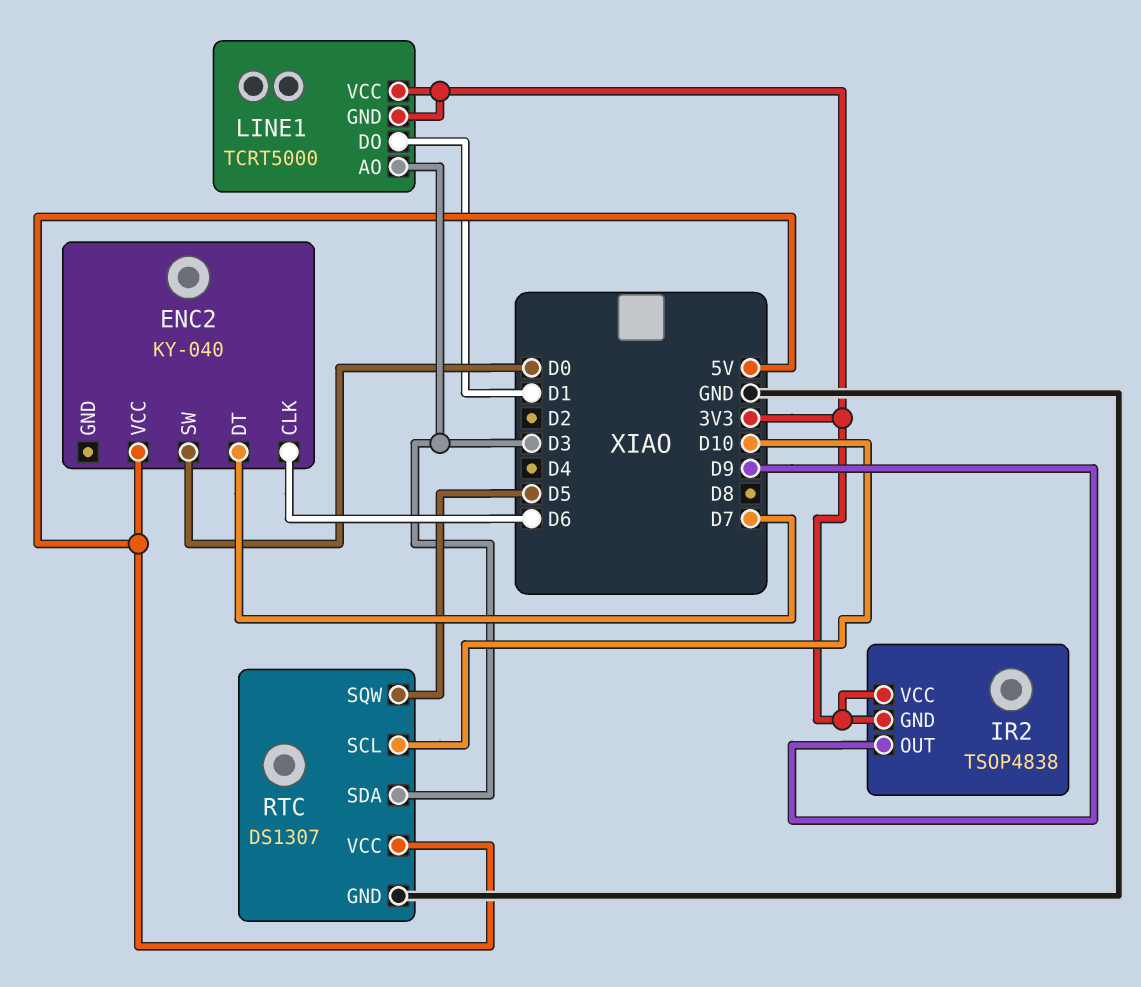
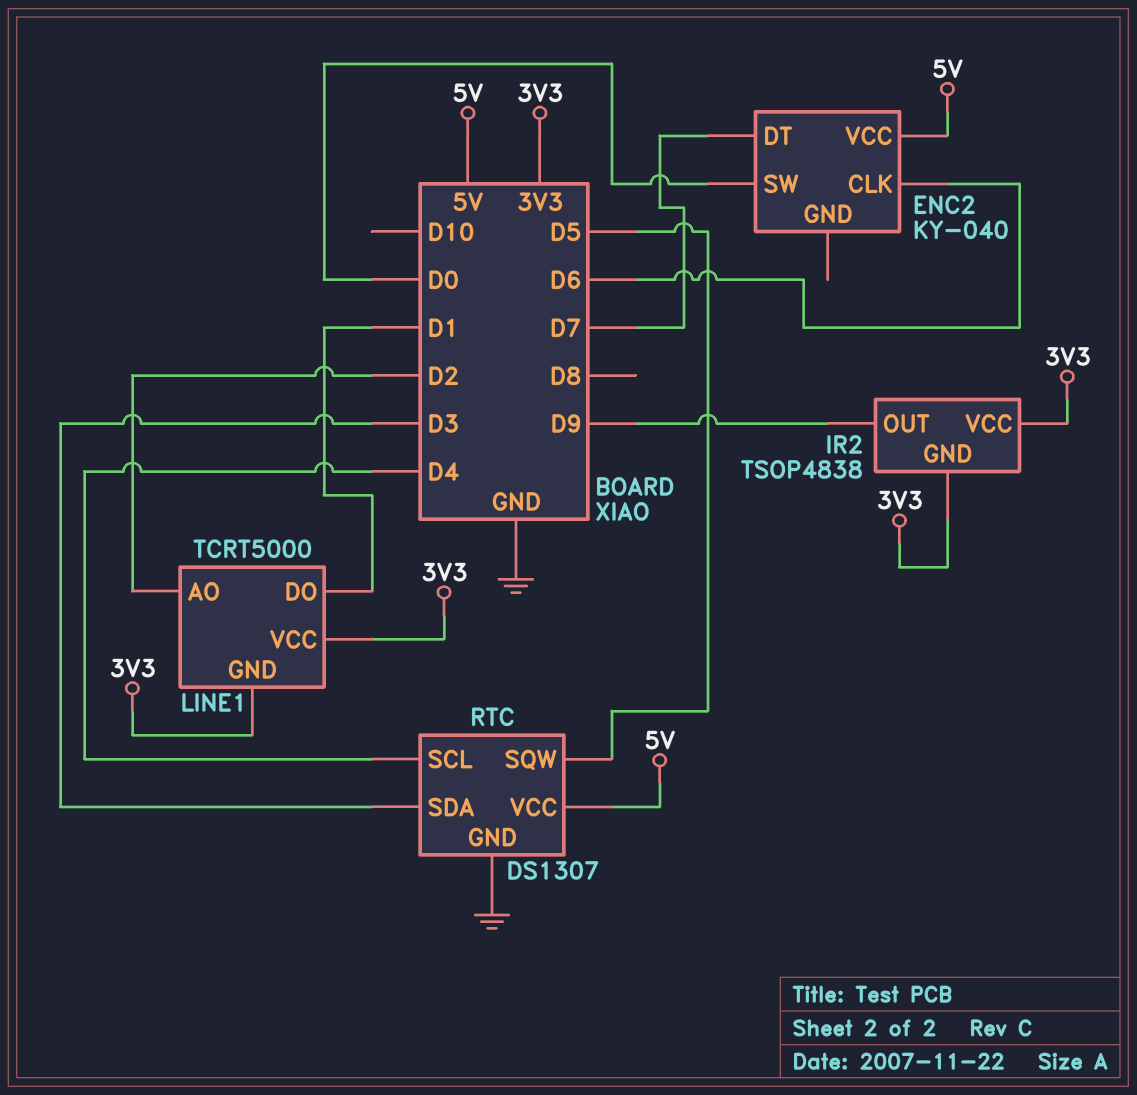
LINE1 pin AO: D3 -> D2
RTC pin SCL: D10 -> D4

